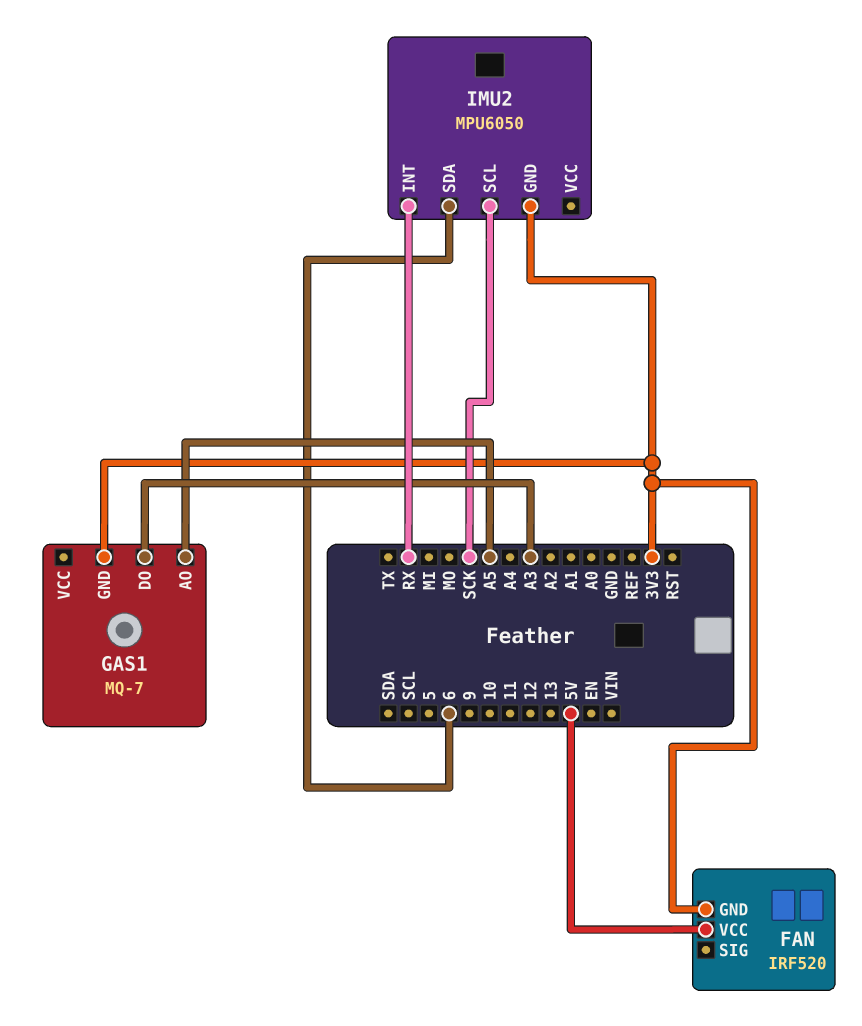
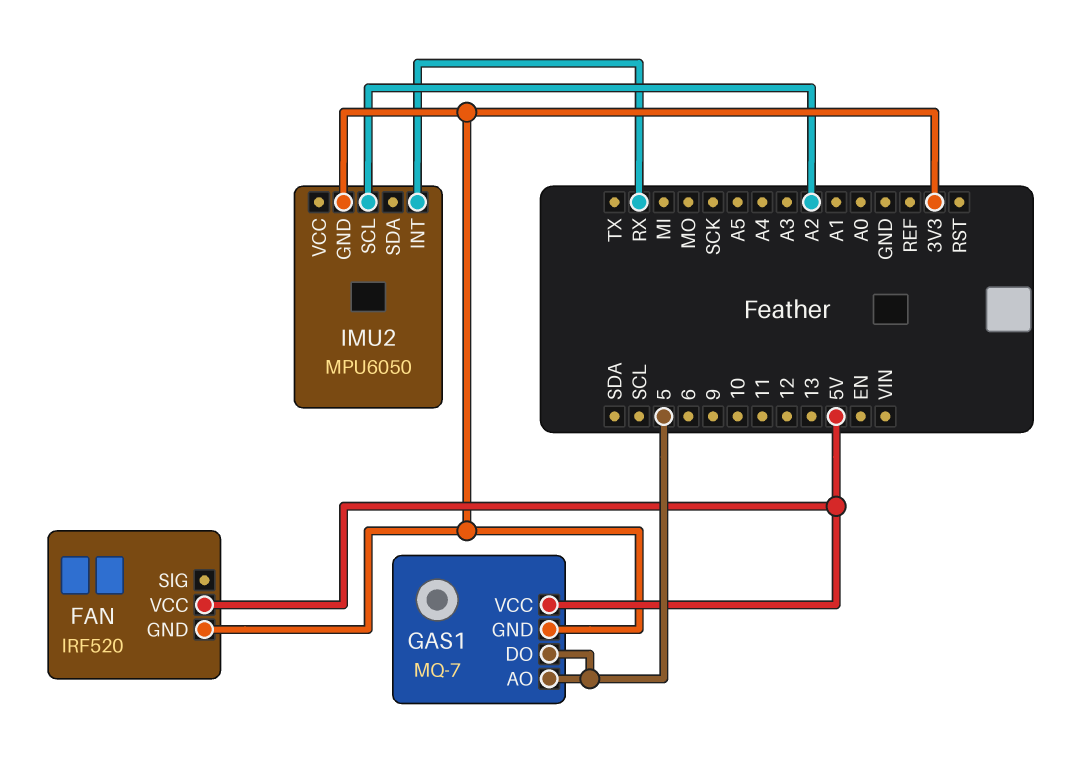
GAS1 pin AO: A5 -> 5
GAS1 pin DO: A3 -> 5
GAS1 pin VCC: none -> 5V
IMU2 pin SCL: SCK -> A2
IMU2 pin SDA: 6 -> none

